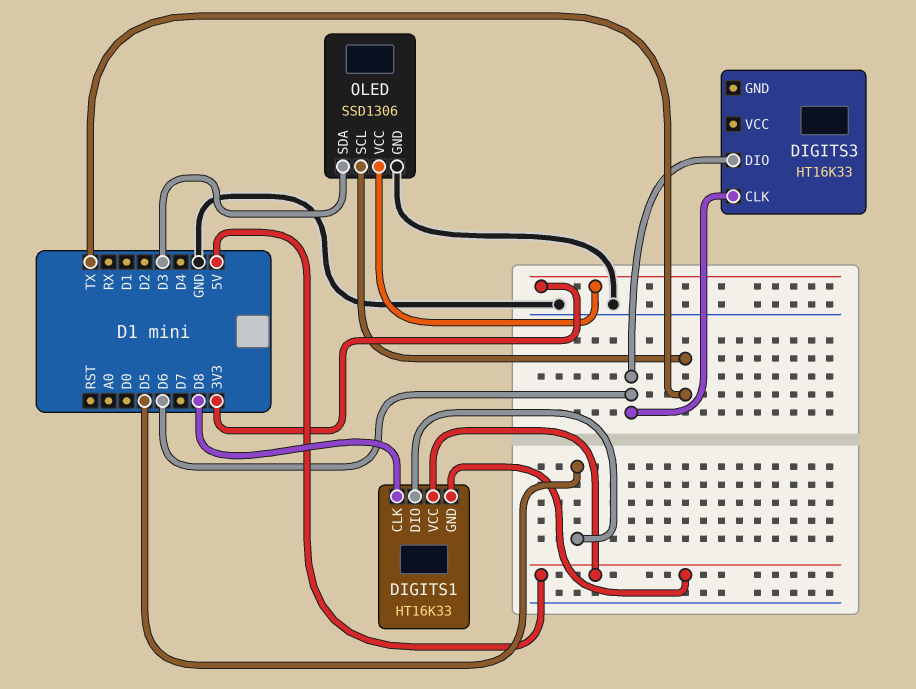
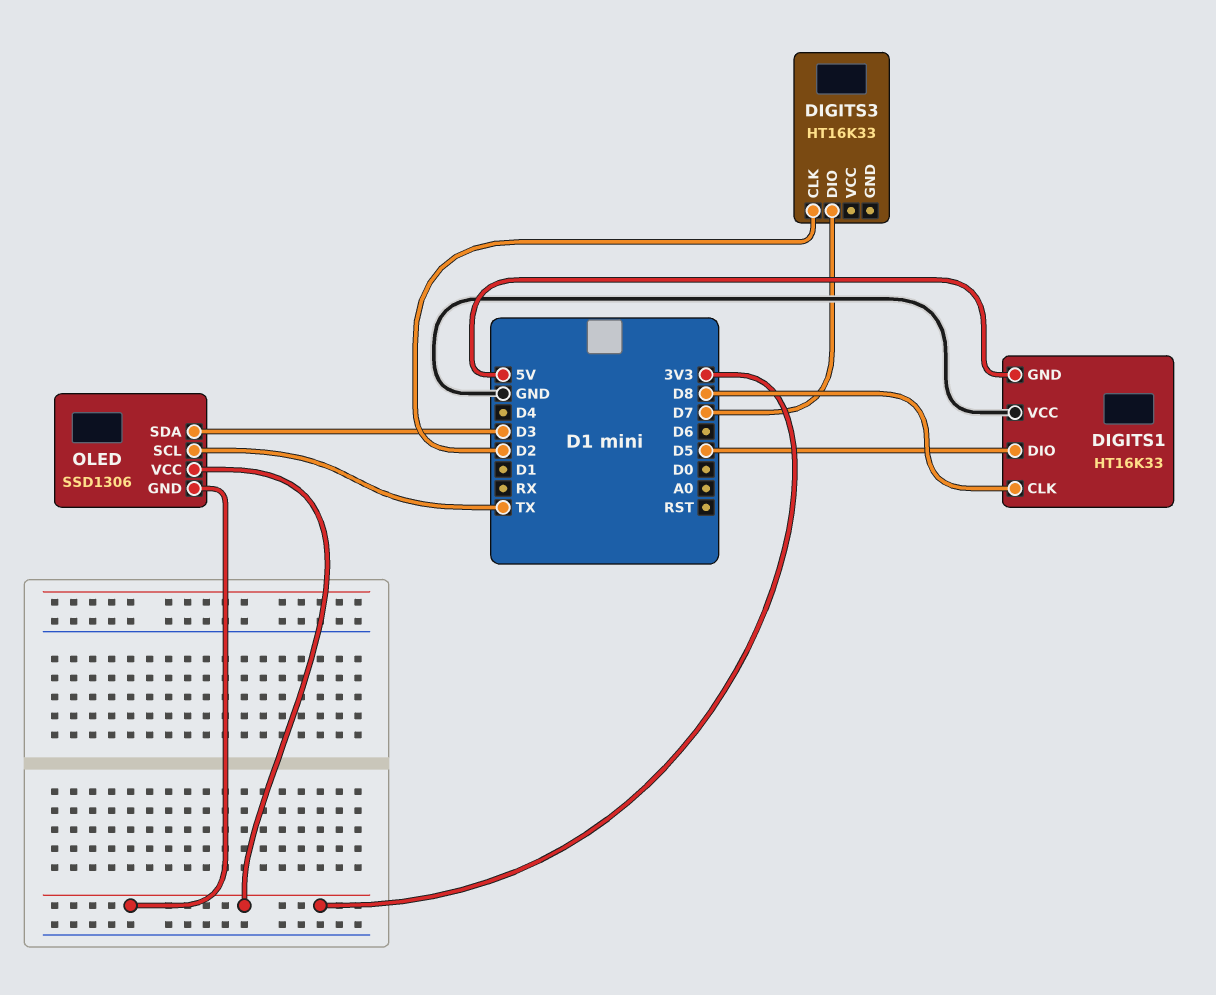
DIGITS1 pin VCC: 5V -> GND
DIGITS3 pin CLK: D6 -> D2
DIGITS3 pin DIO: D6 -> D7
OLED pin GND: GND -> 3V3

